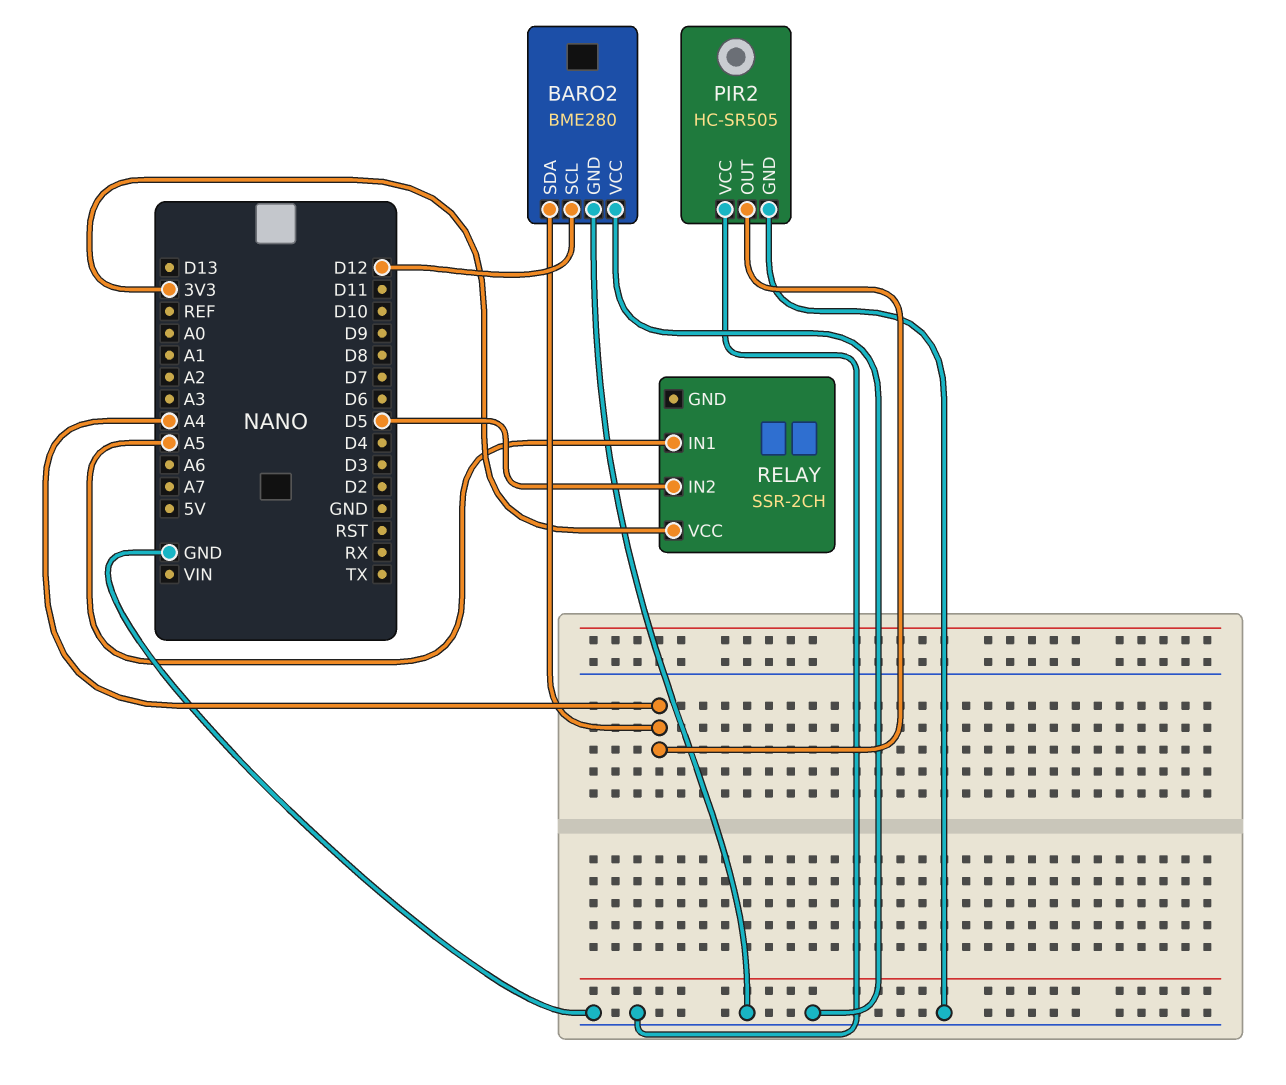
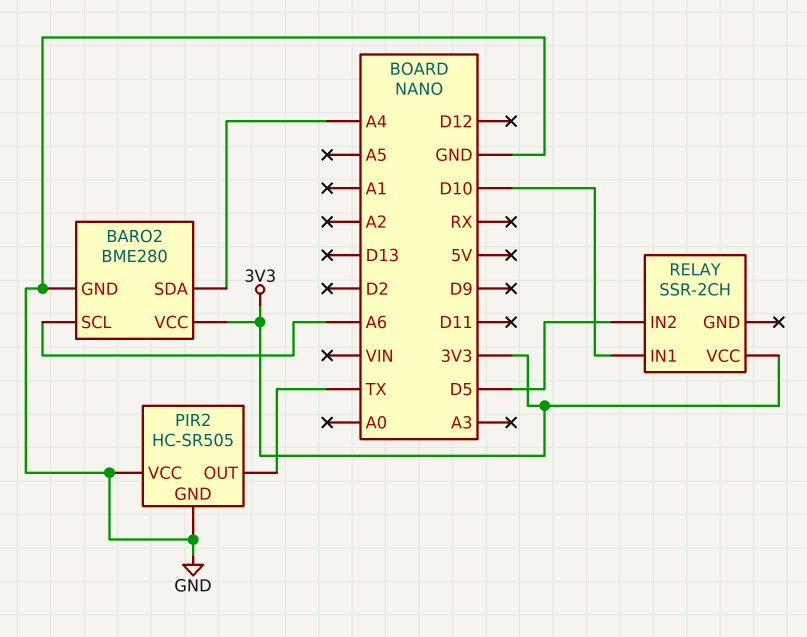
BARO2 pin SCL: D12 -> A6
BARO2 pin VCC: GND -> 3V3
PIR2 pin OUT: A4 -> TX
RELAY pin IN1: A5 -> D10

